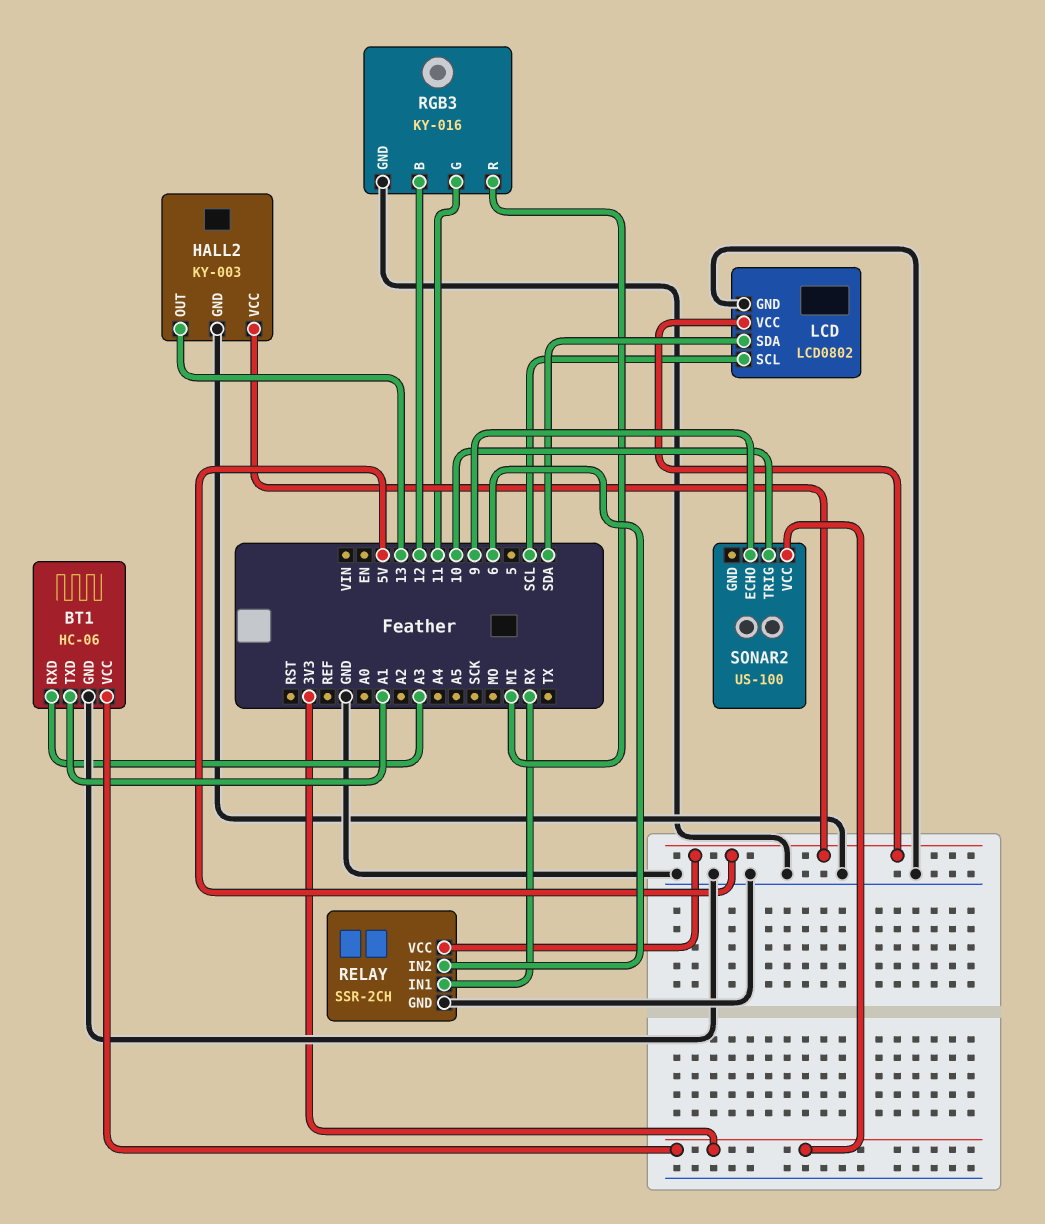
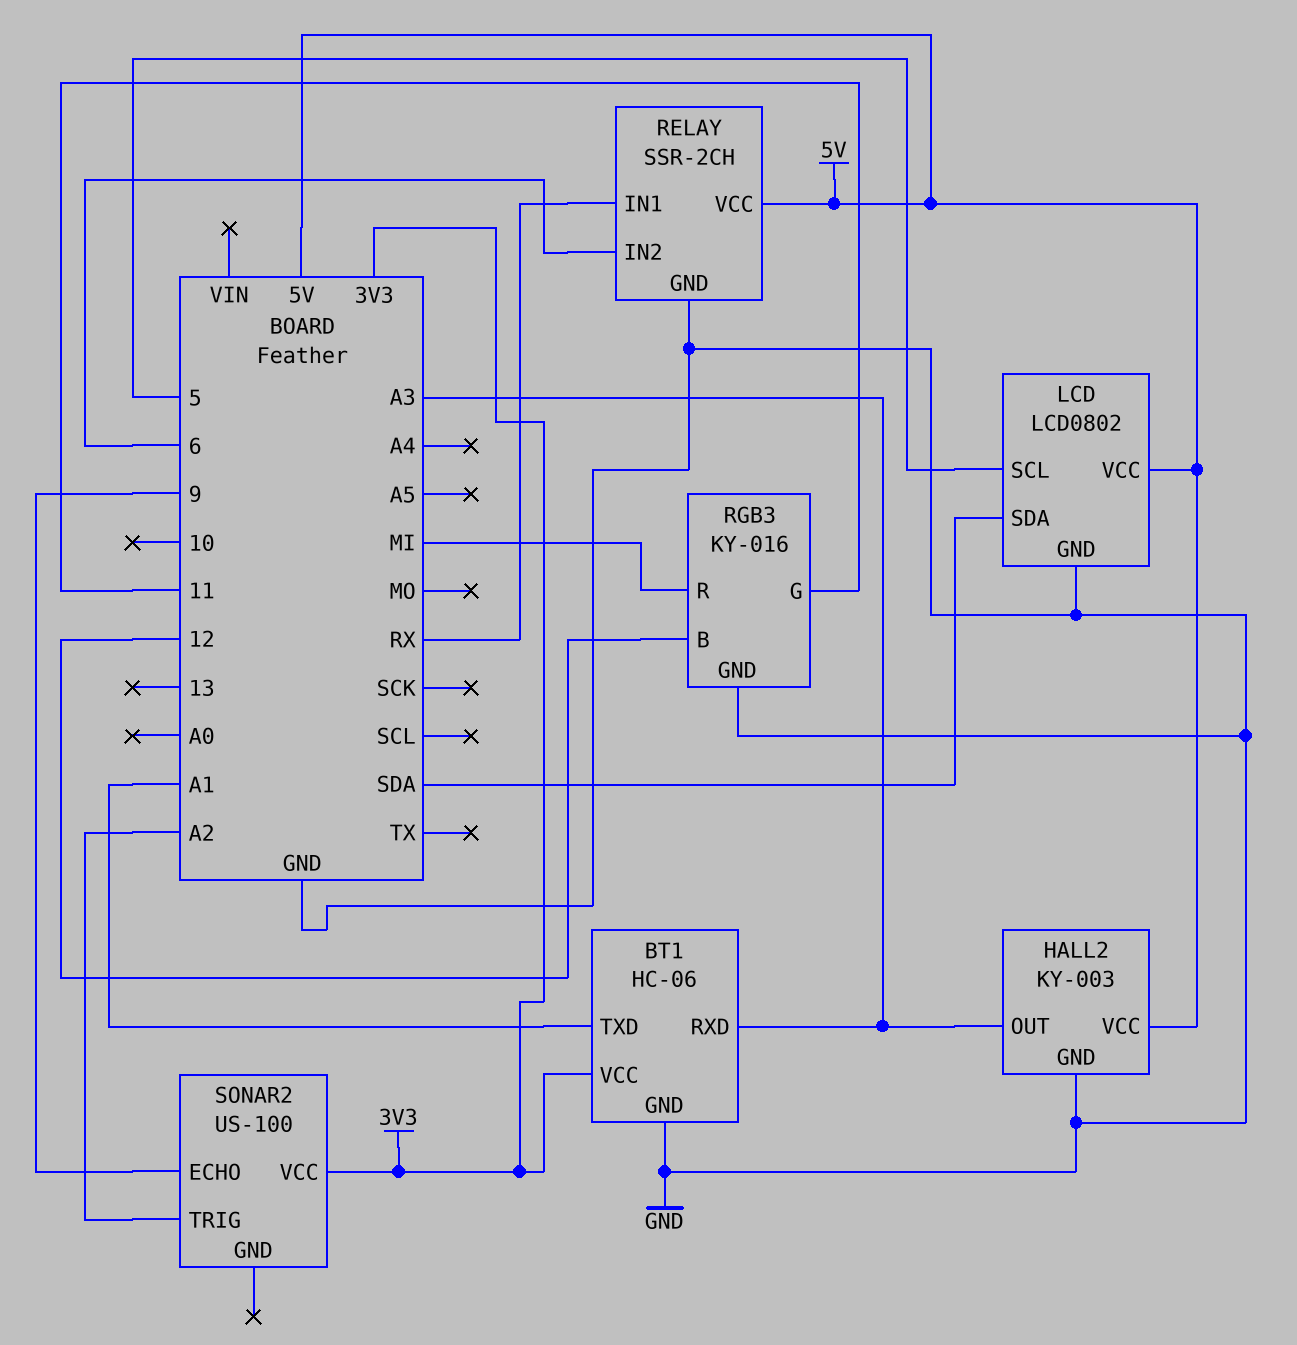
HALL2 pin OUT: 13 -> A3
LCD pin SCL: SCL -> 5
SONAR2 pin TRIG: 10 -> A2

